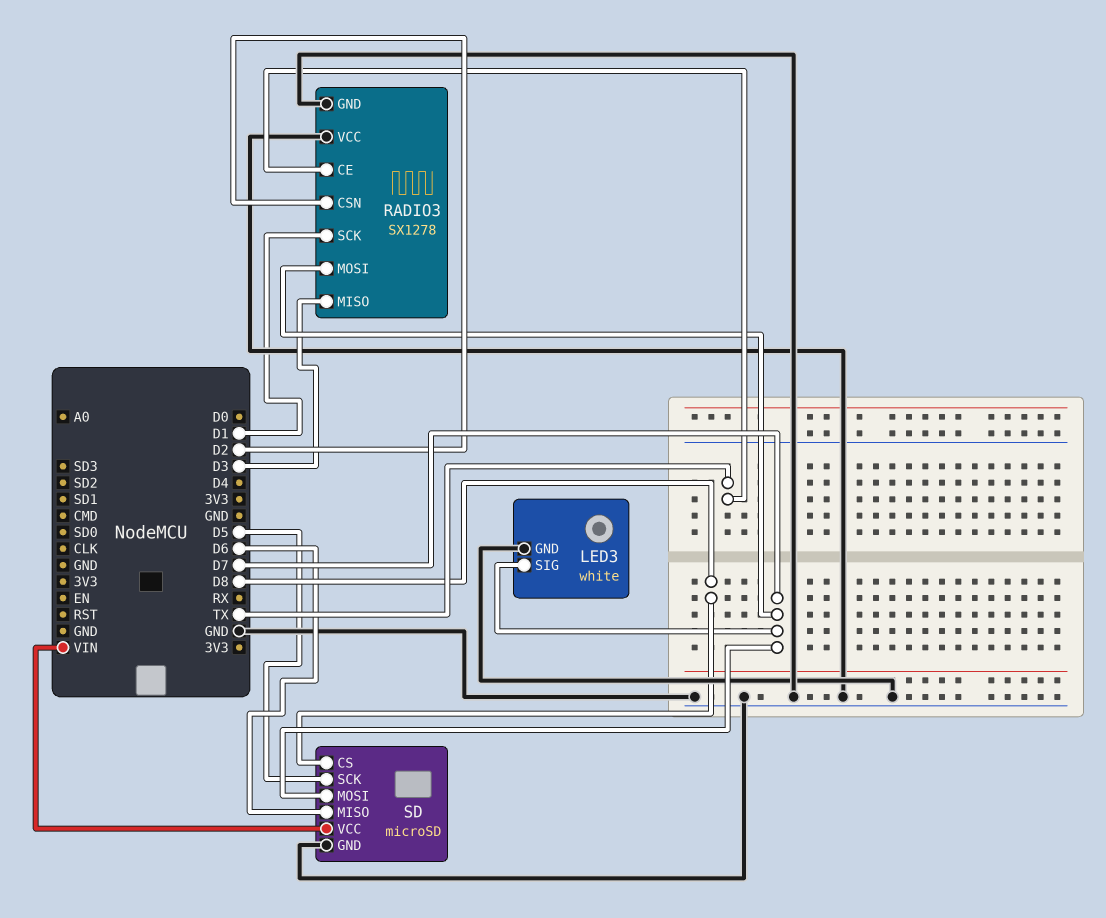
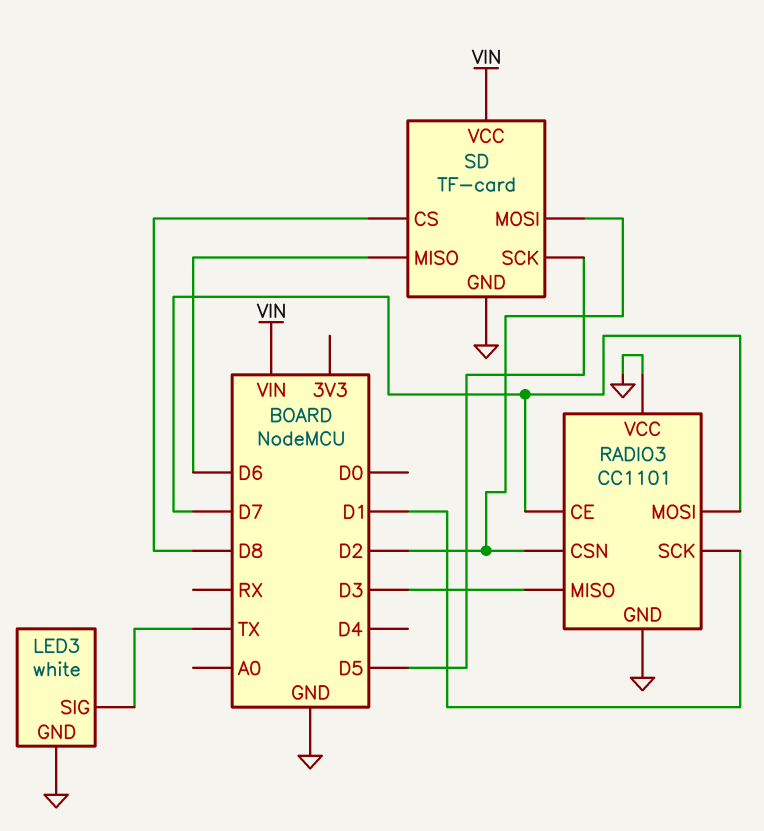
LED3 pin SIG: D7 -> TX
RADIO3: SX1278 -> CC1101
RADIO3 pin CE: TX -> D7
SD: microSD -> TF-card
SD pin MOSI: D7 -> D2

